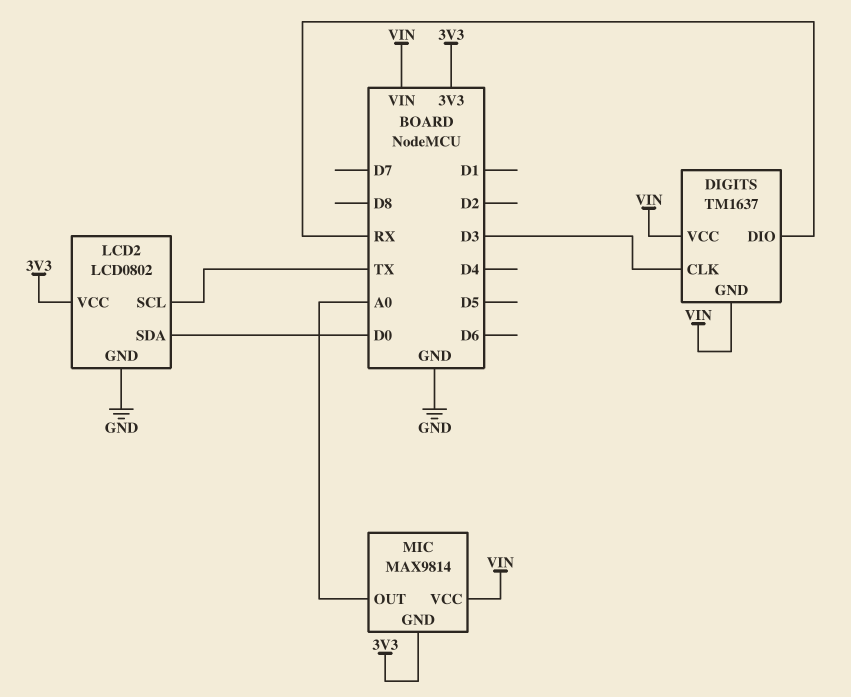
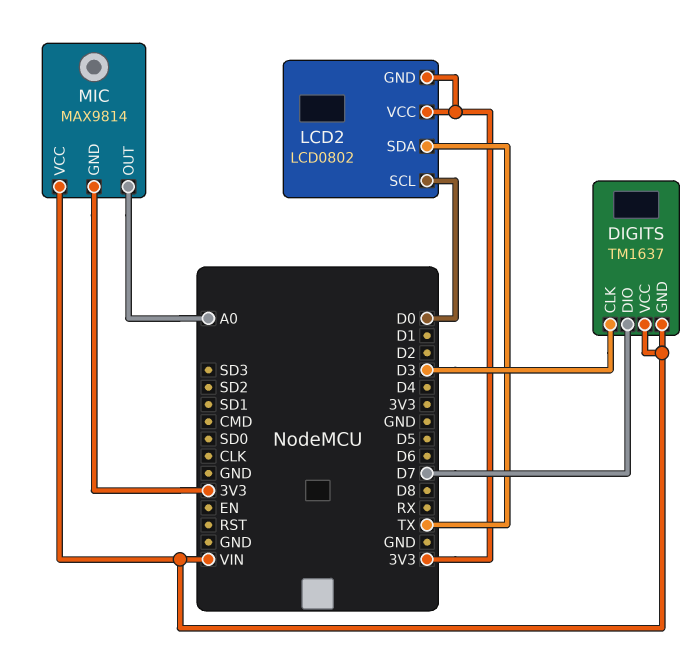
DIGITS pin DIO: RX -> D7
LCD2 pin GND: GND -> 3V3
LCD2 pin SCL: TX -> D0
LCD2 pin SDA: D0 -> TX

